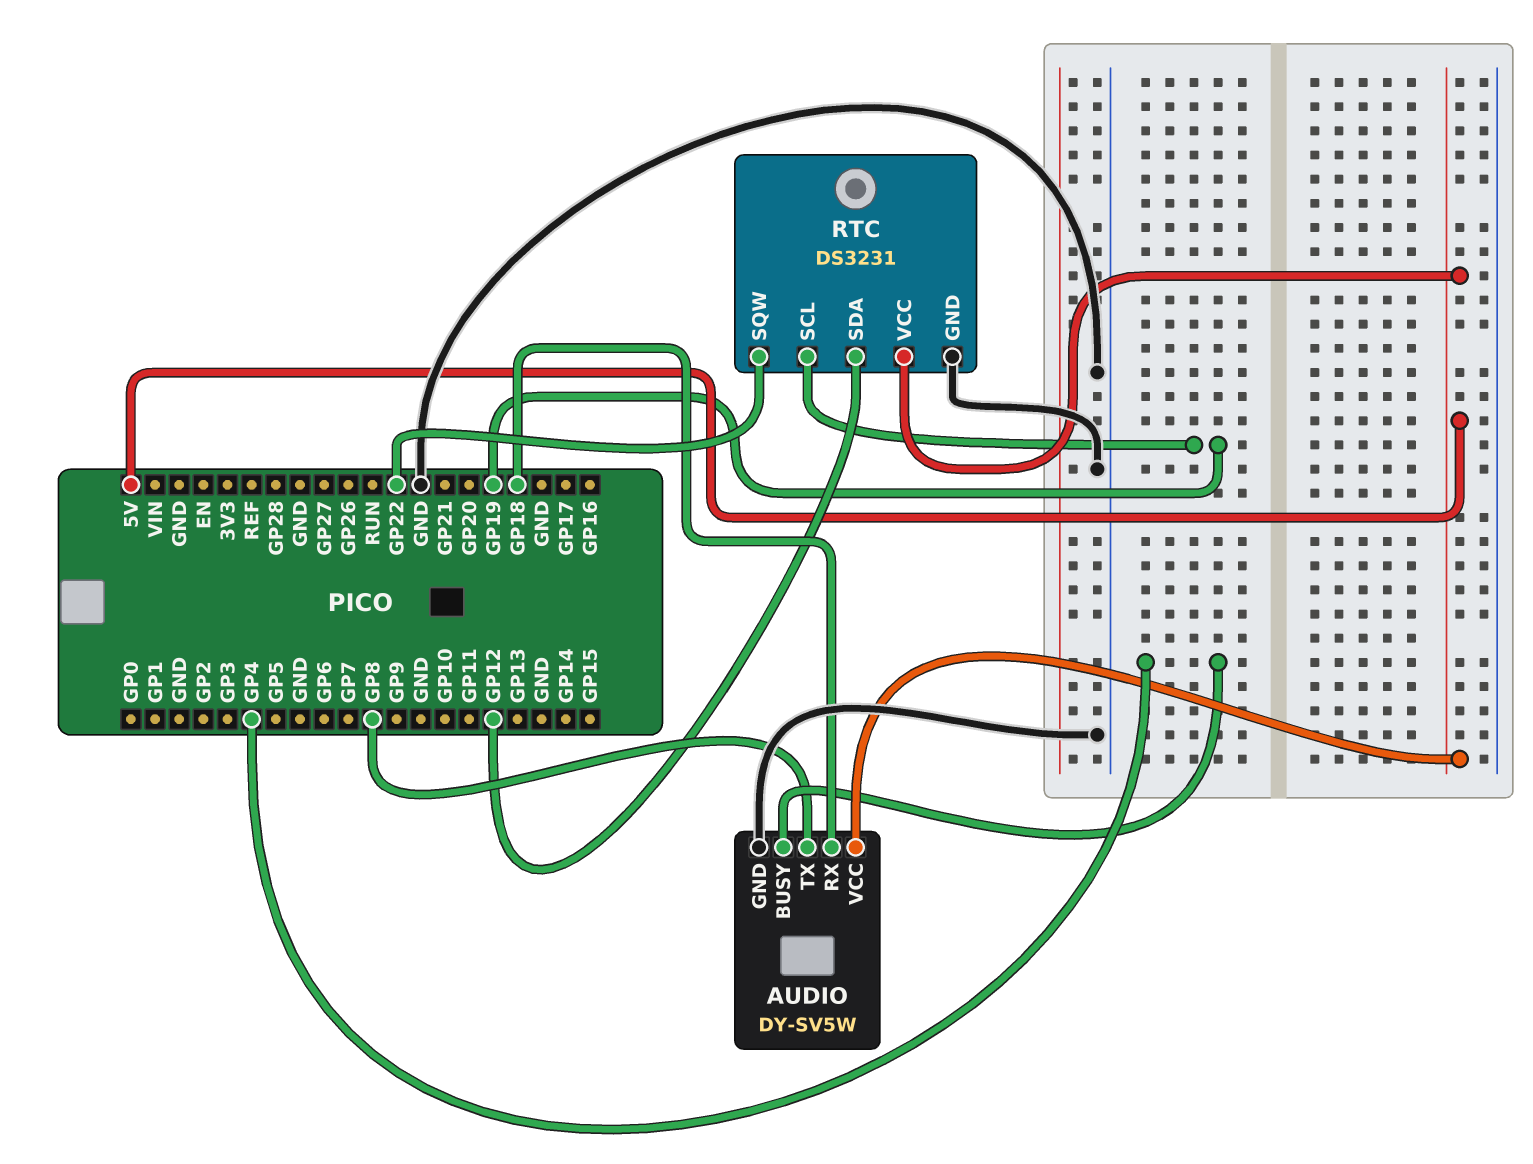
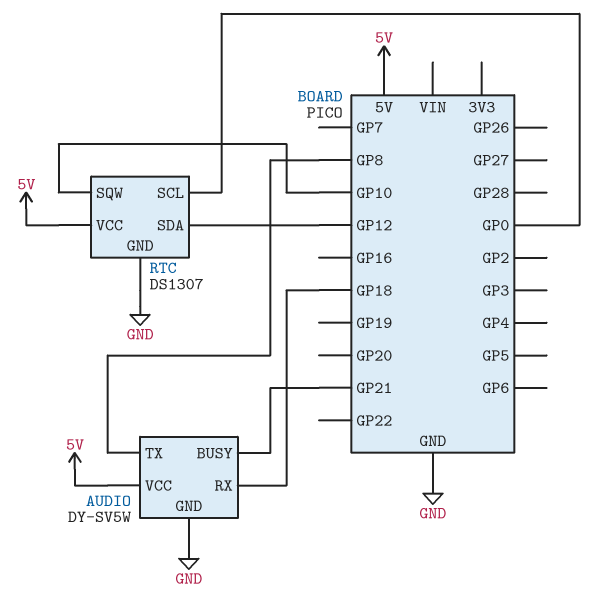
AUDIO pin BUSY: GP4 -> GP21
RTC: DS3231 -> DS1307
RTC pin SCL: GP19 -> GP0
RTC pin SQW: GP22 -> GP10

